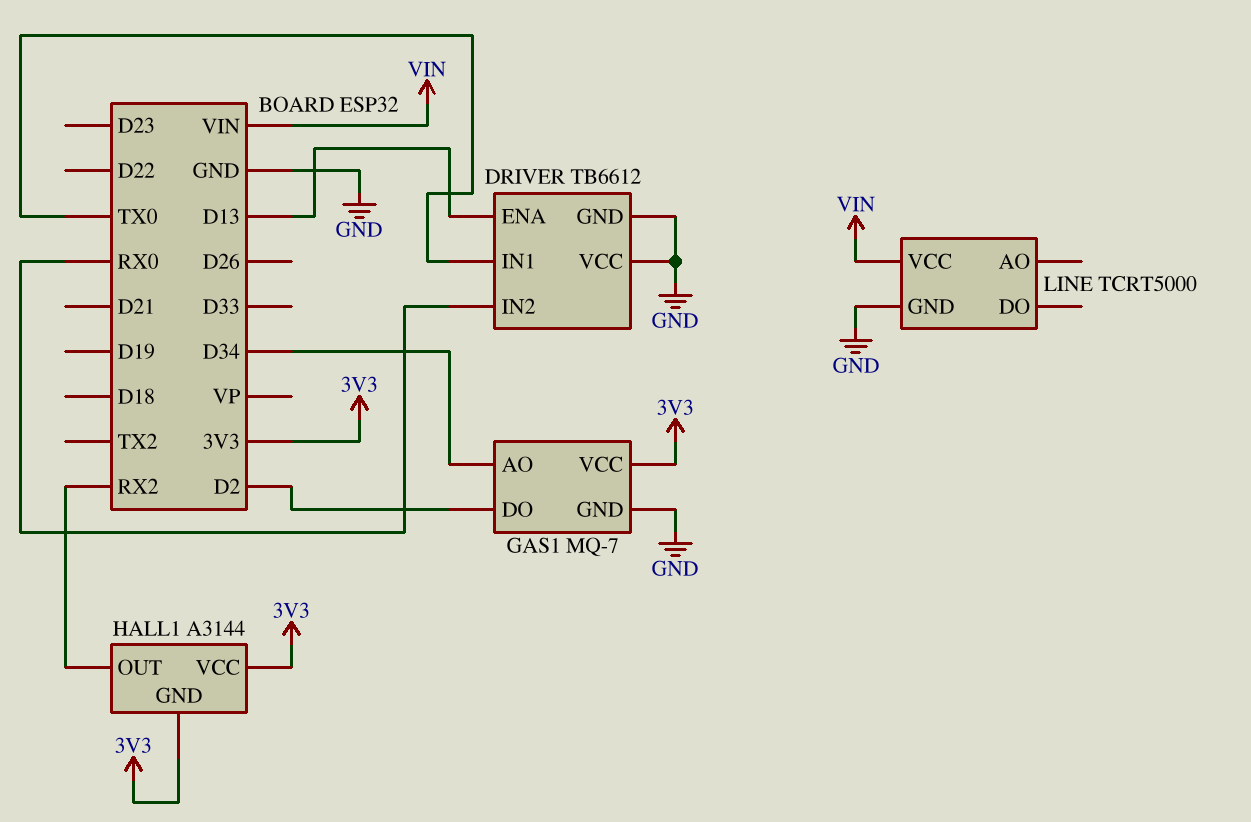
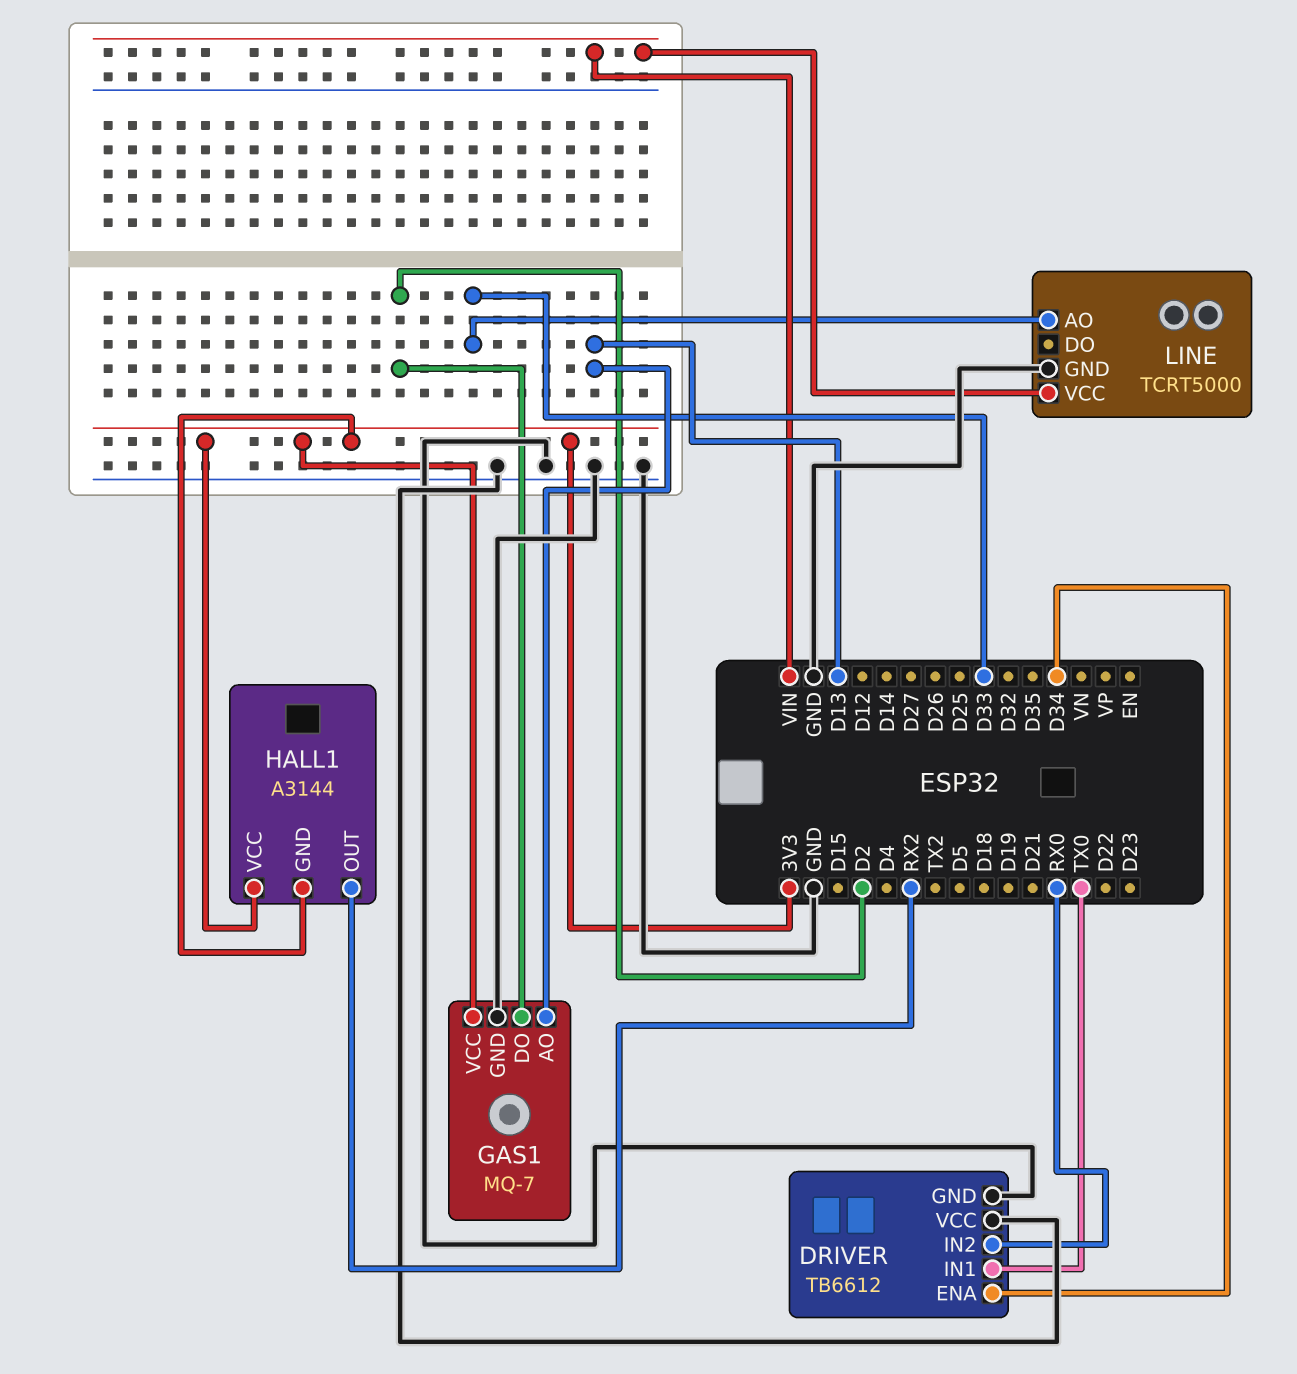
DRIVER pin ENA: D13 -> D34
GAS1 pin AO: D34 -> D13
LINE pin AO: none -> D33

